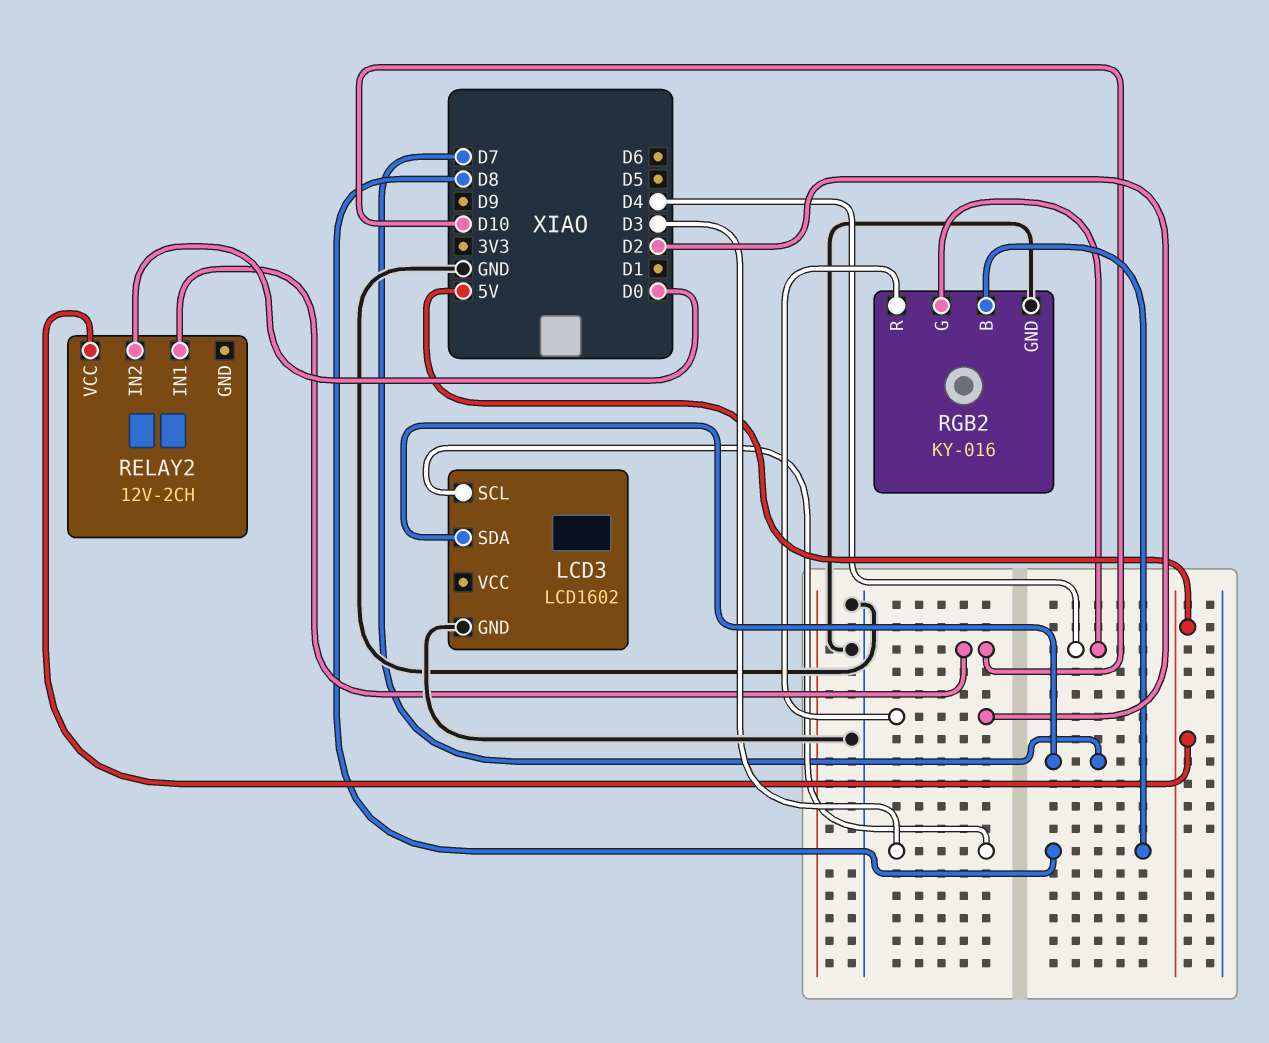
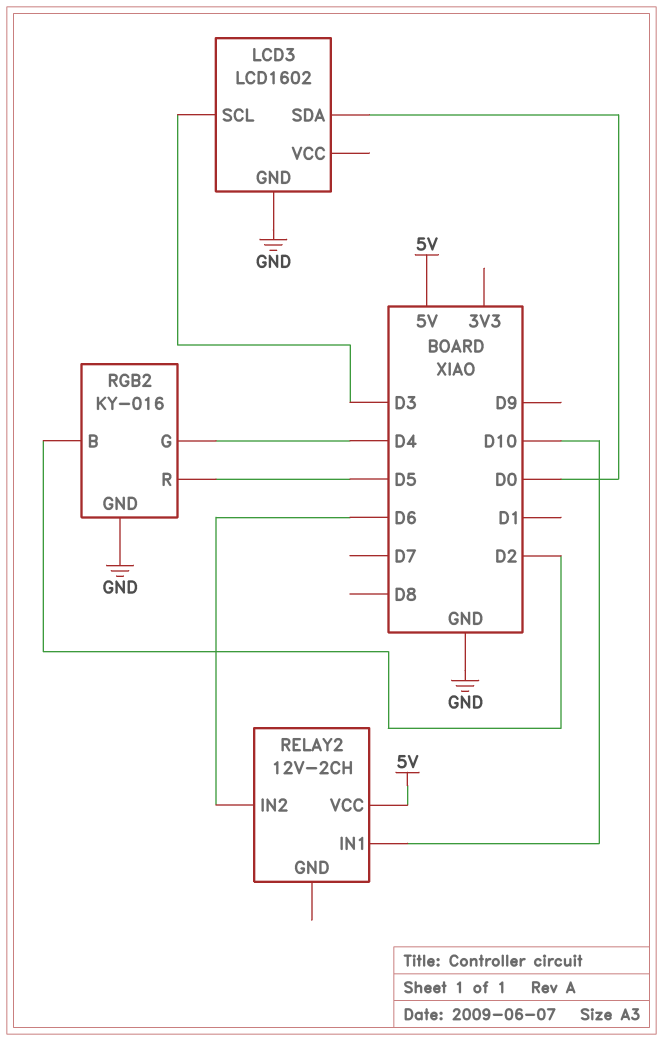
LCD3 pin SDA: D7 -> D0
RELAY2 pin IN2: D0 -> D6
RGB2 pin B: D8 -> D2
RGB2 pin R: D2 -> D5

